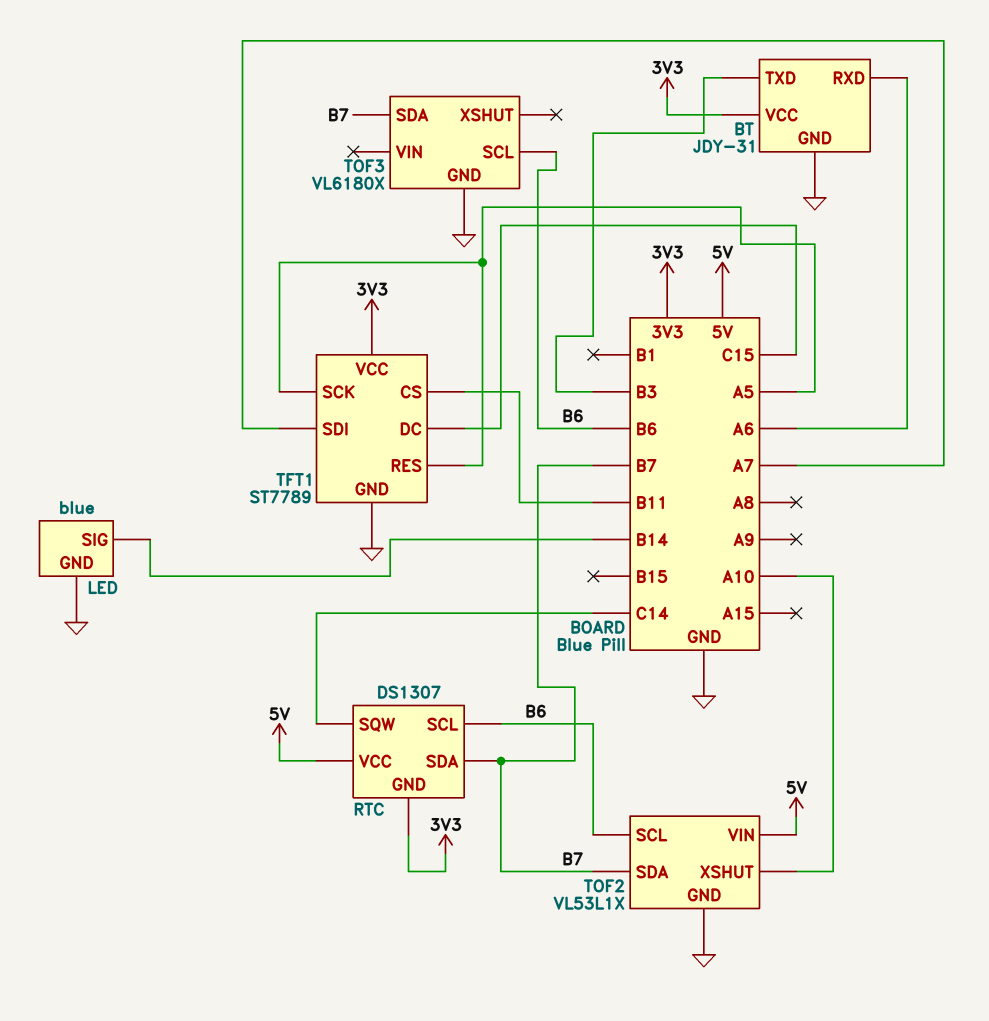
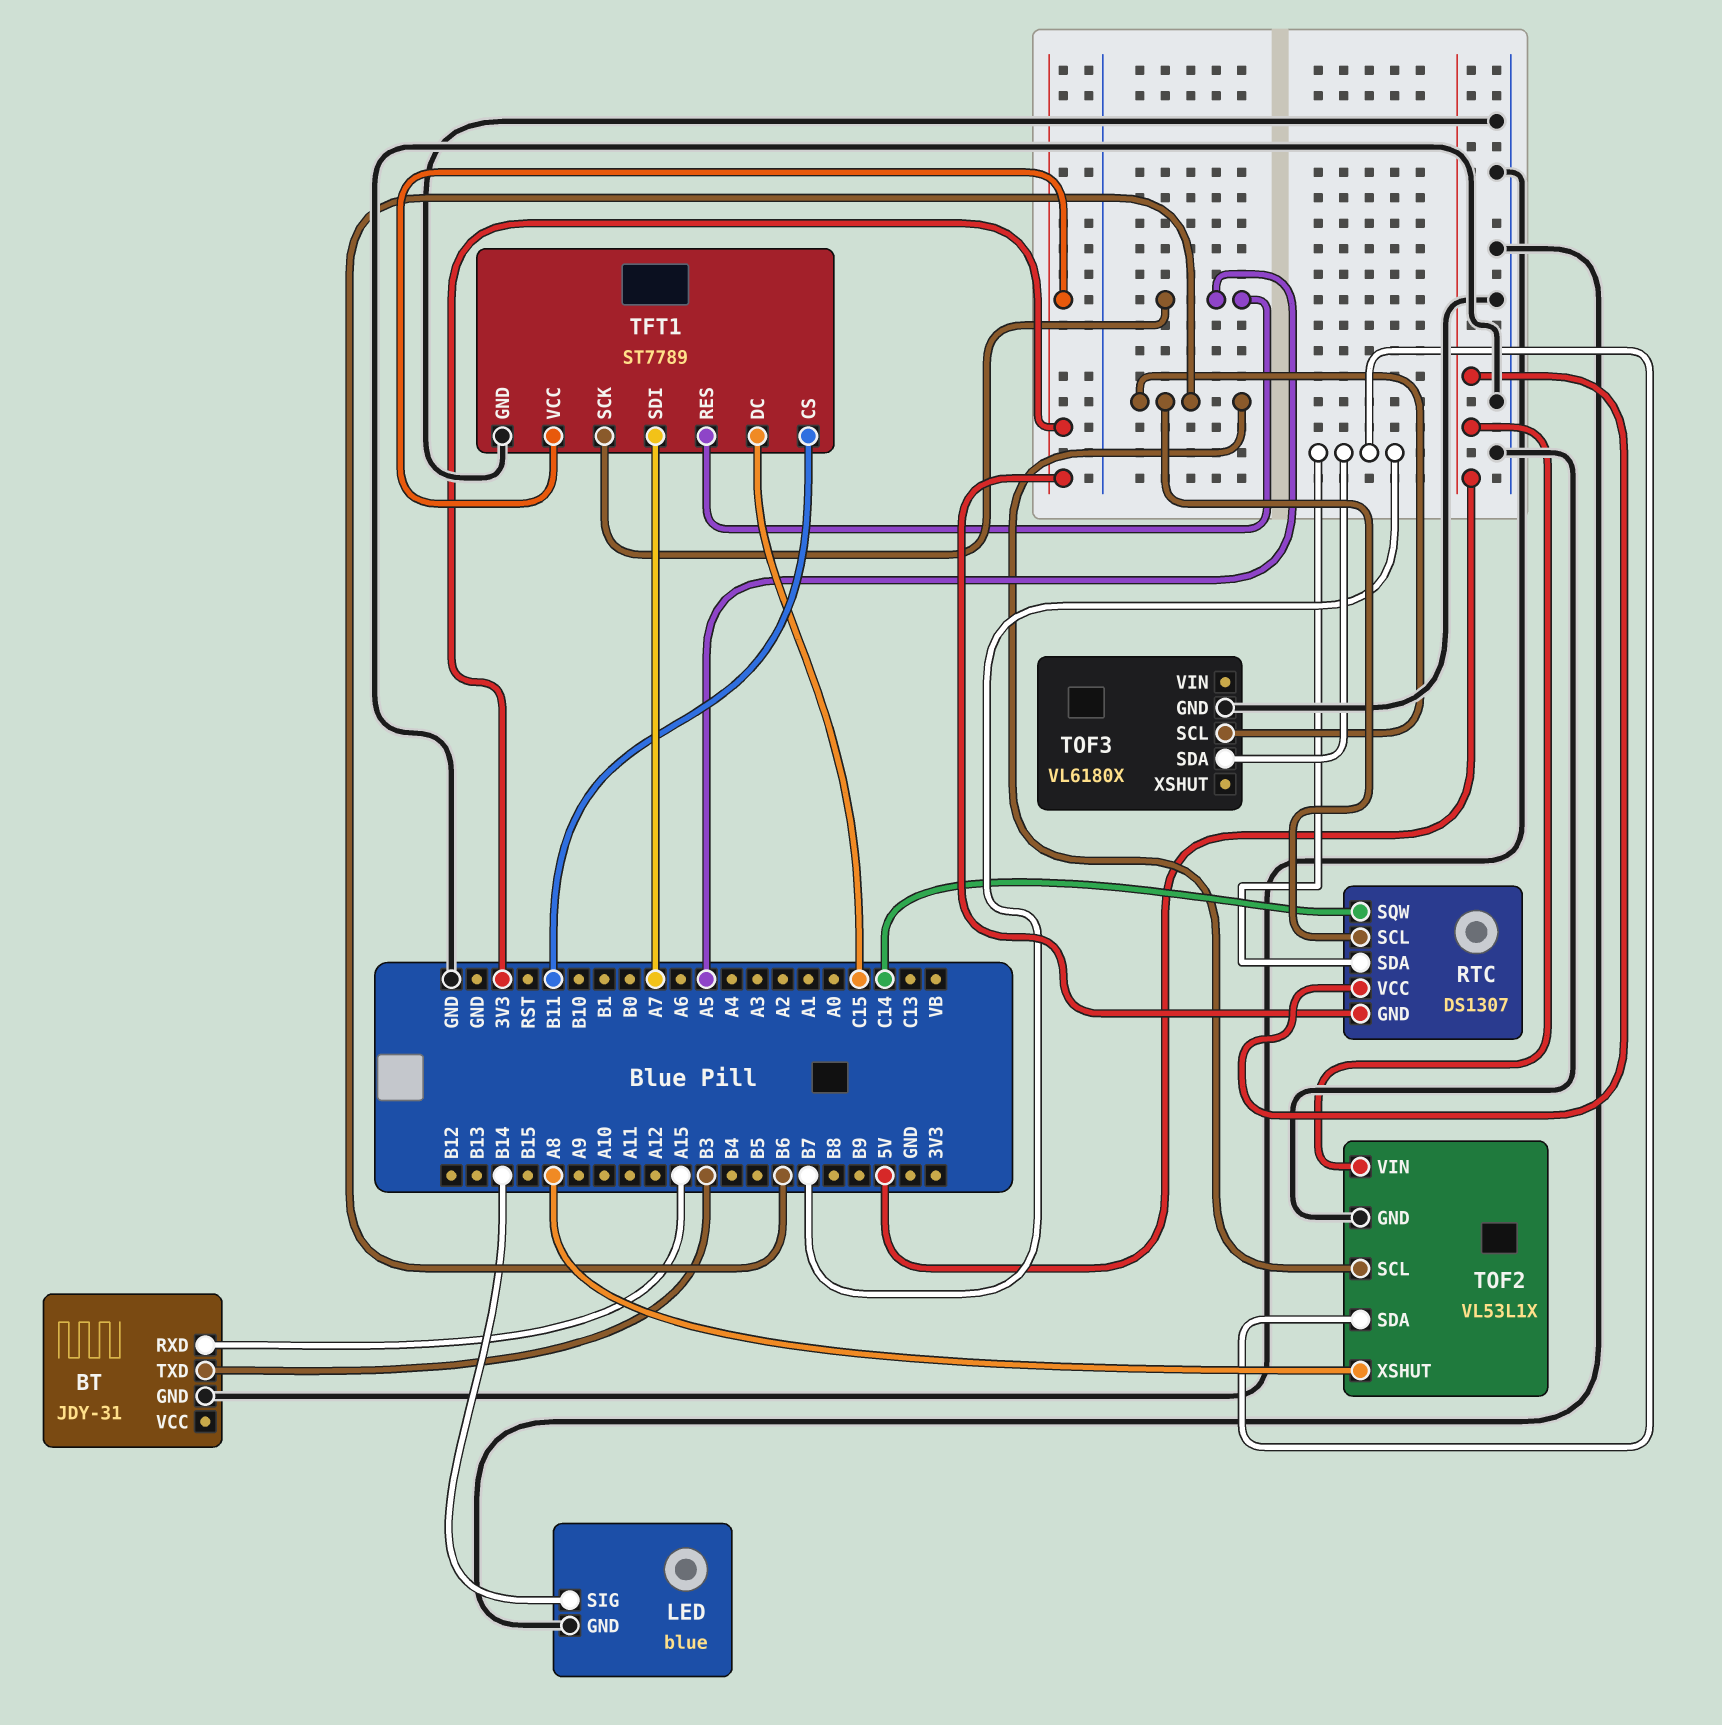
BT pin RXD: A6 -> A15
BT pin VCC: 3V3 -> none
TOF2 pin XSHUT: A10 -> A8

